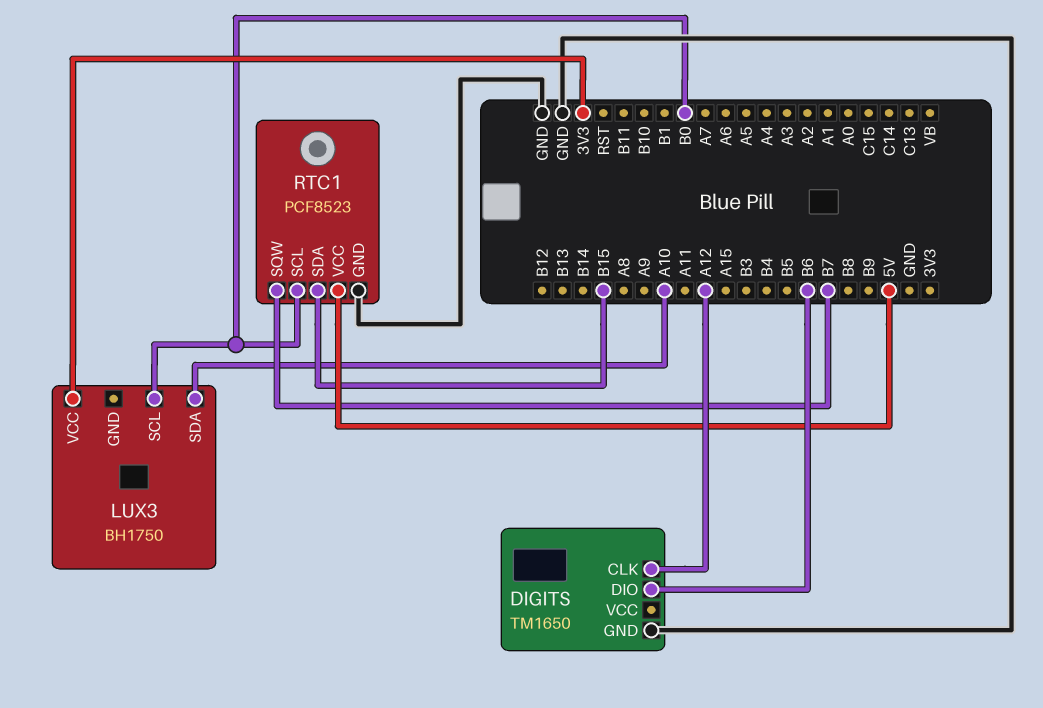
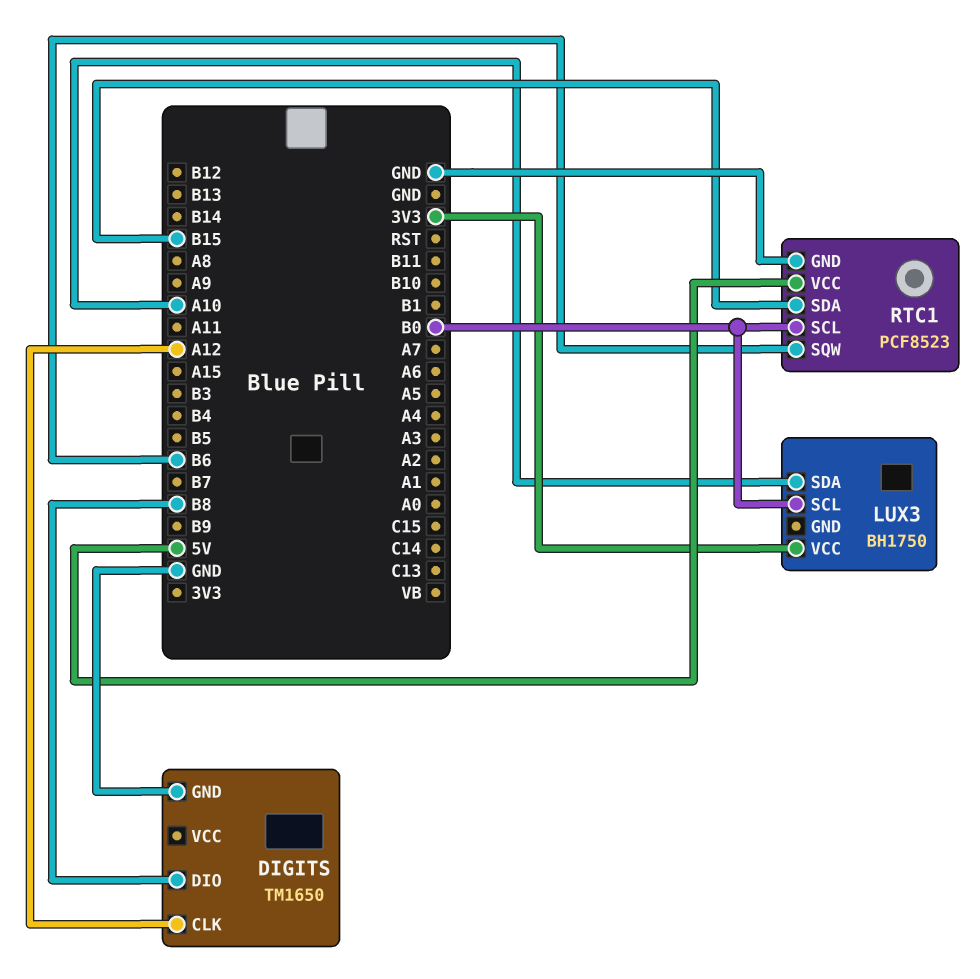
DIGITS pin DIO: B6 -> B8
RTC1 pin SQW: B7 -> B6

